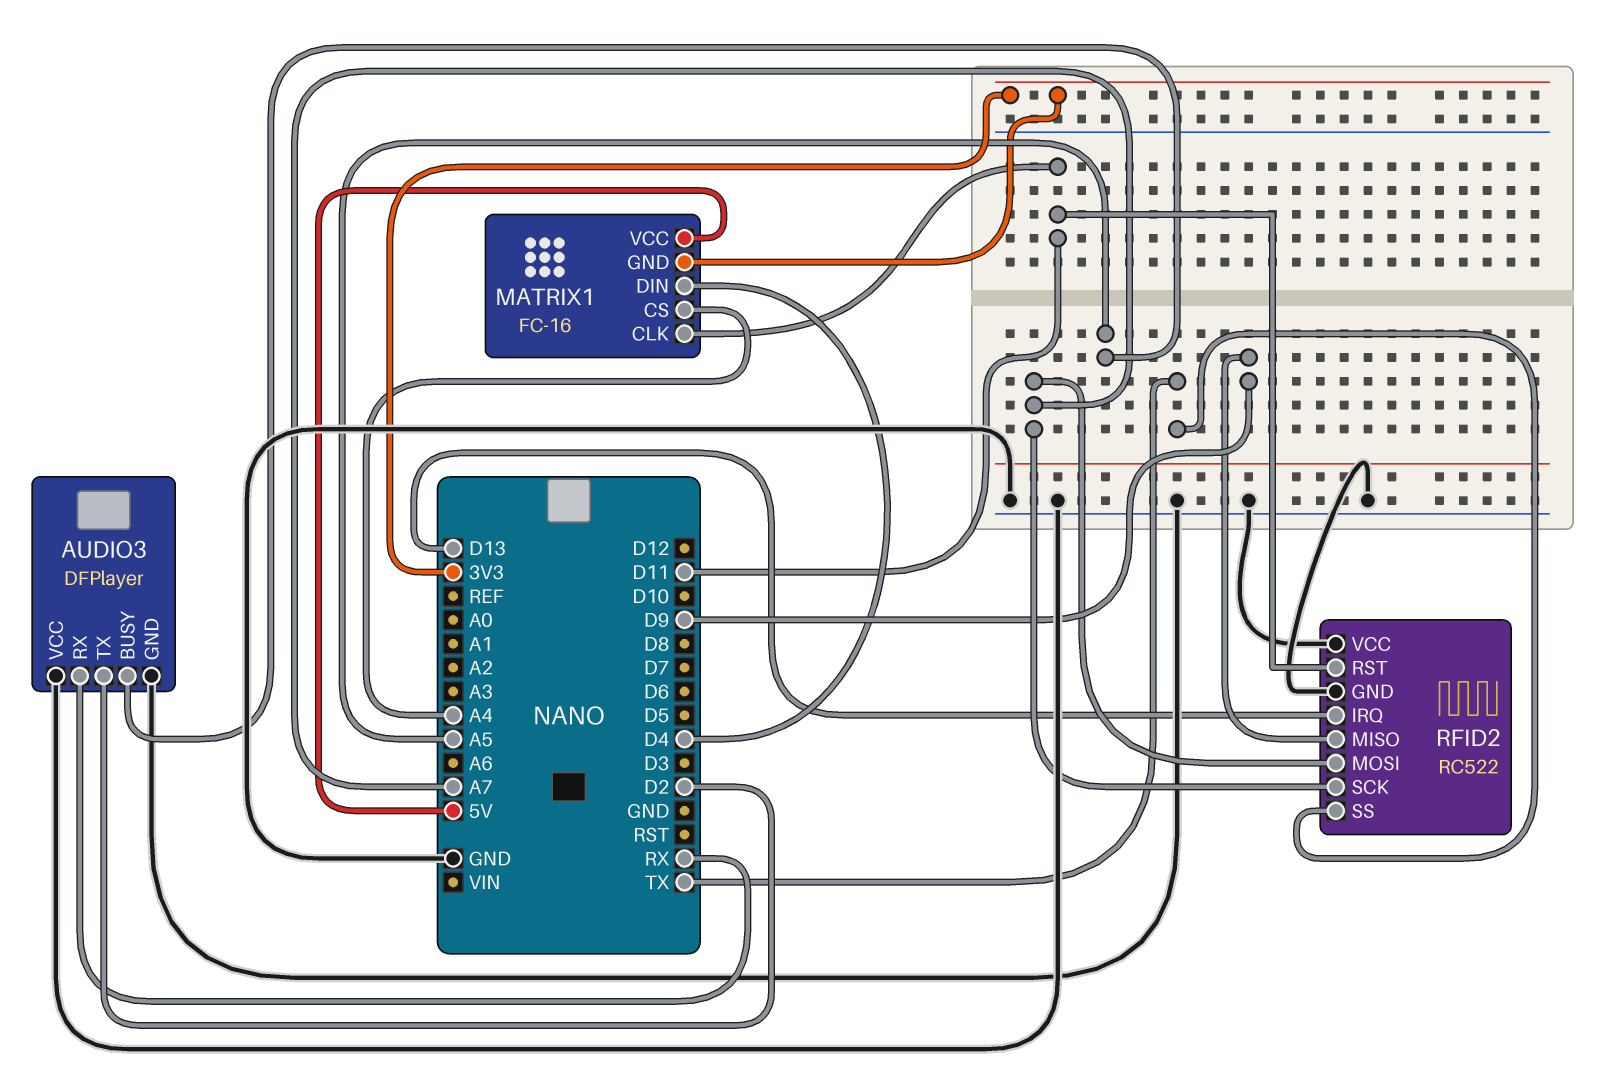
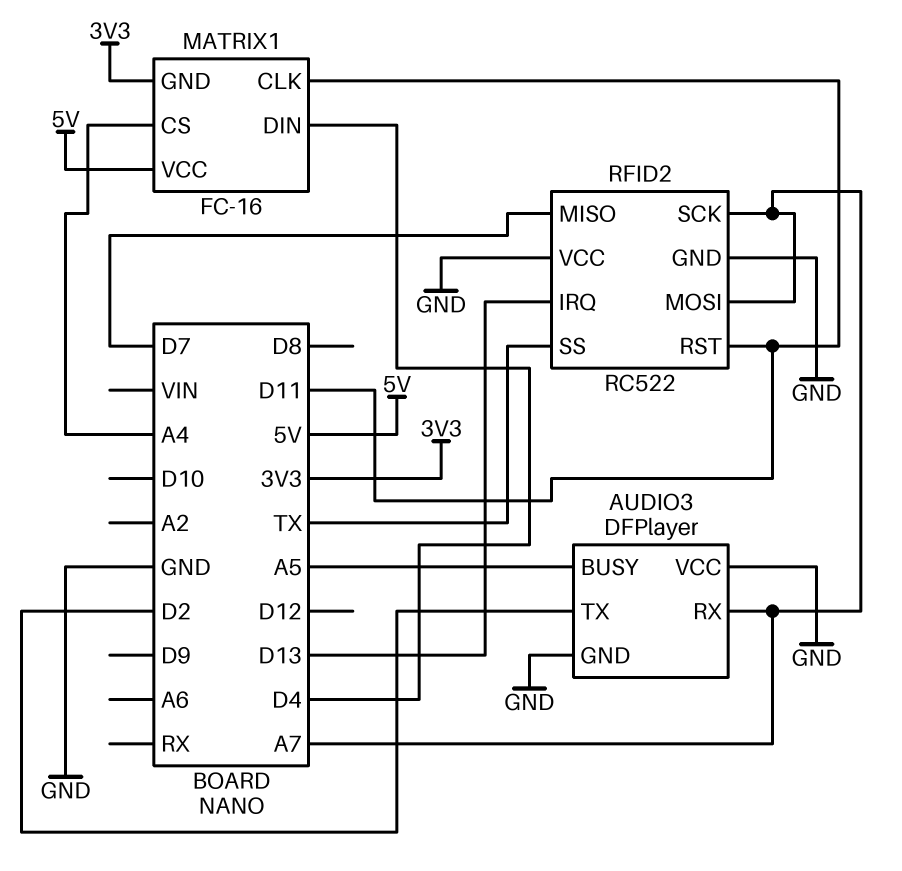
AUDIO3 pin RX: RX -> A7
RFID2 pin MISO: D9 -> D7

